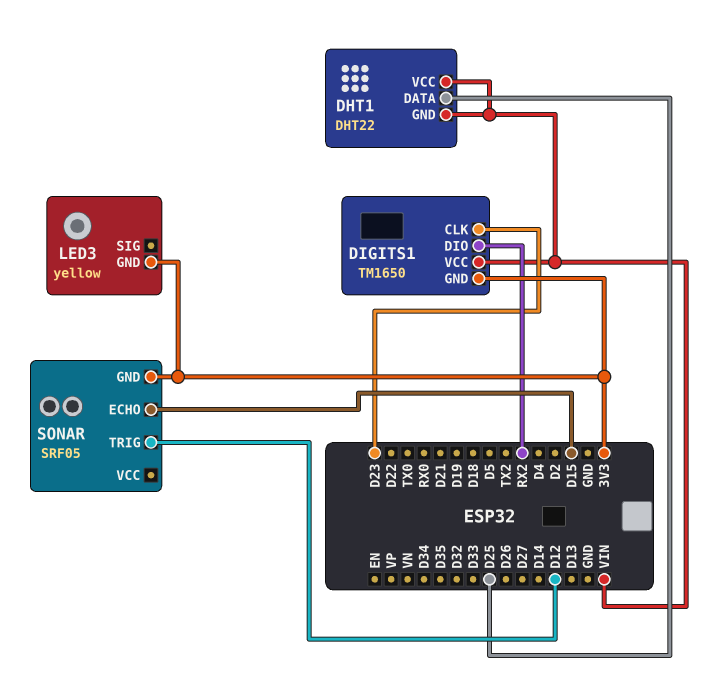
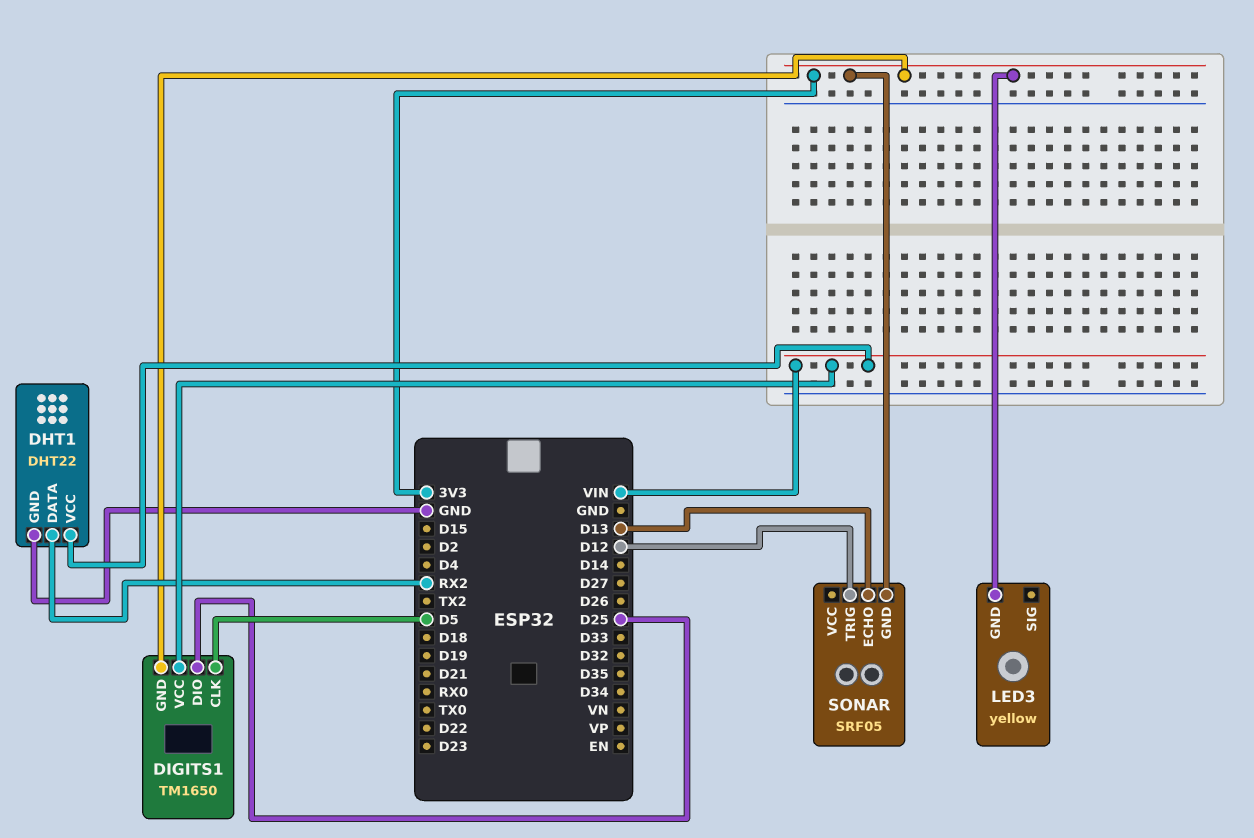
DHT1 pin DATA: D25 -> RX2
DHT1 pin GND: VIN -> GND
DIGITS1 pin CLK: D23 -> D5
DIGITS1 pin DIO: RX2 -> D25
SONAR pin ECHO: D15 -> D13

